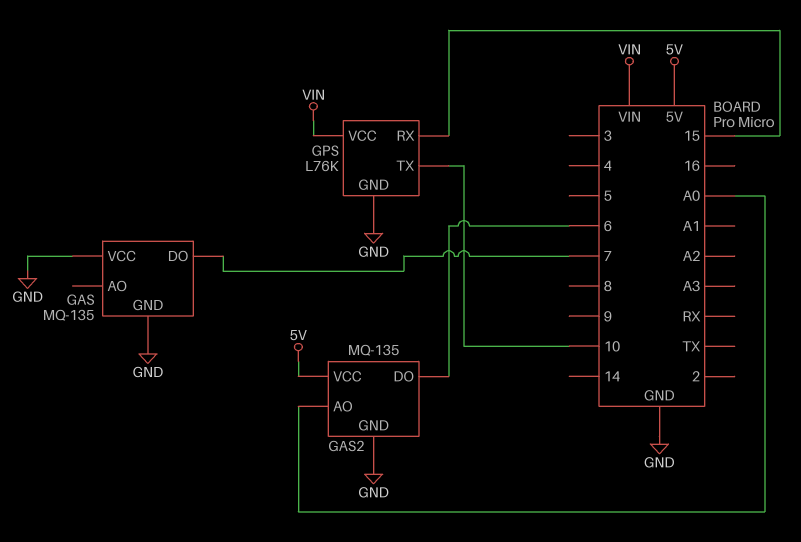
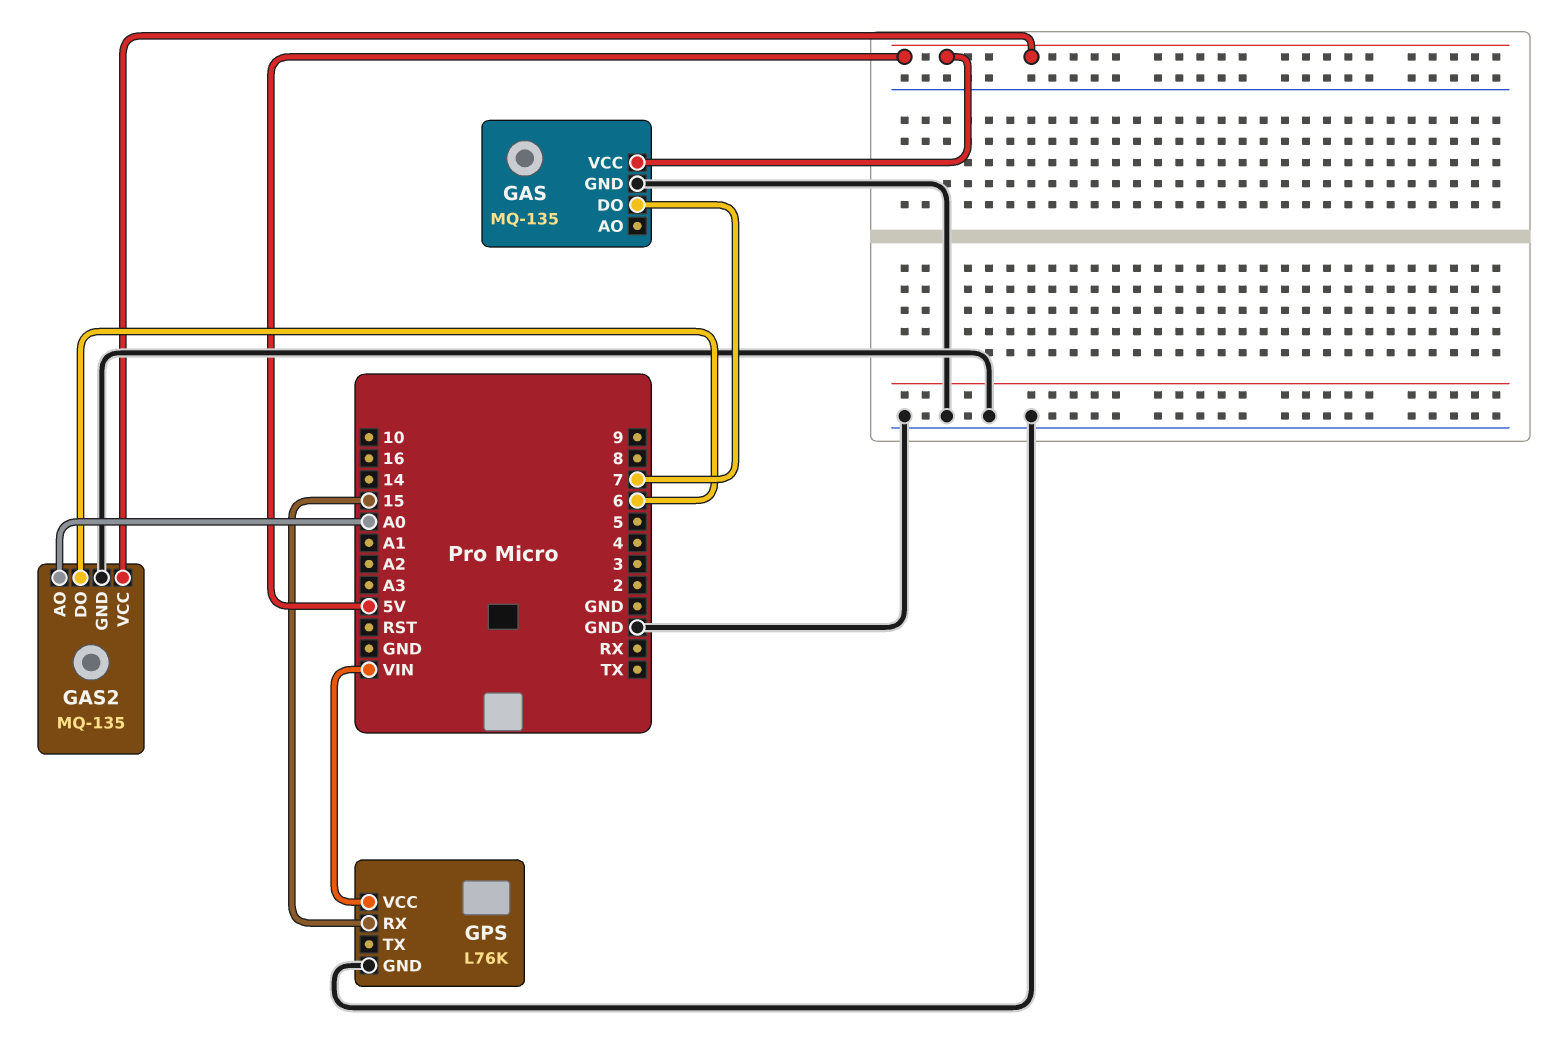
GAS pin VCC: GND -> 5V
GPS pin TX: 10 -> none

